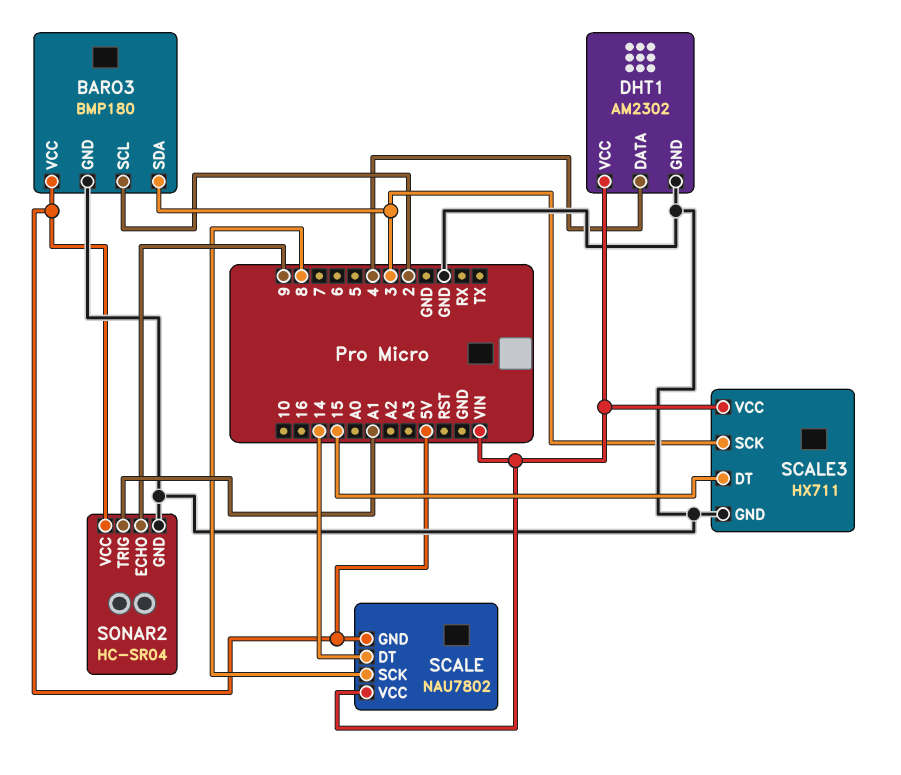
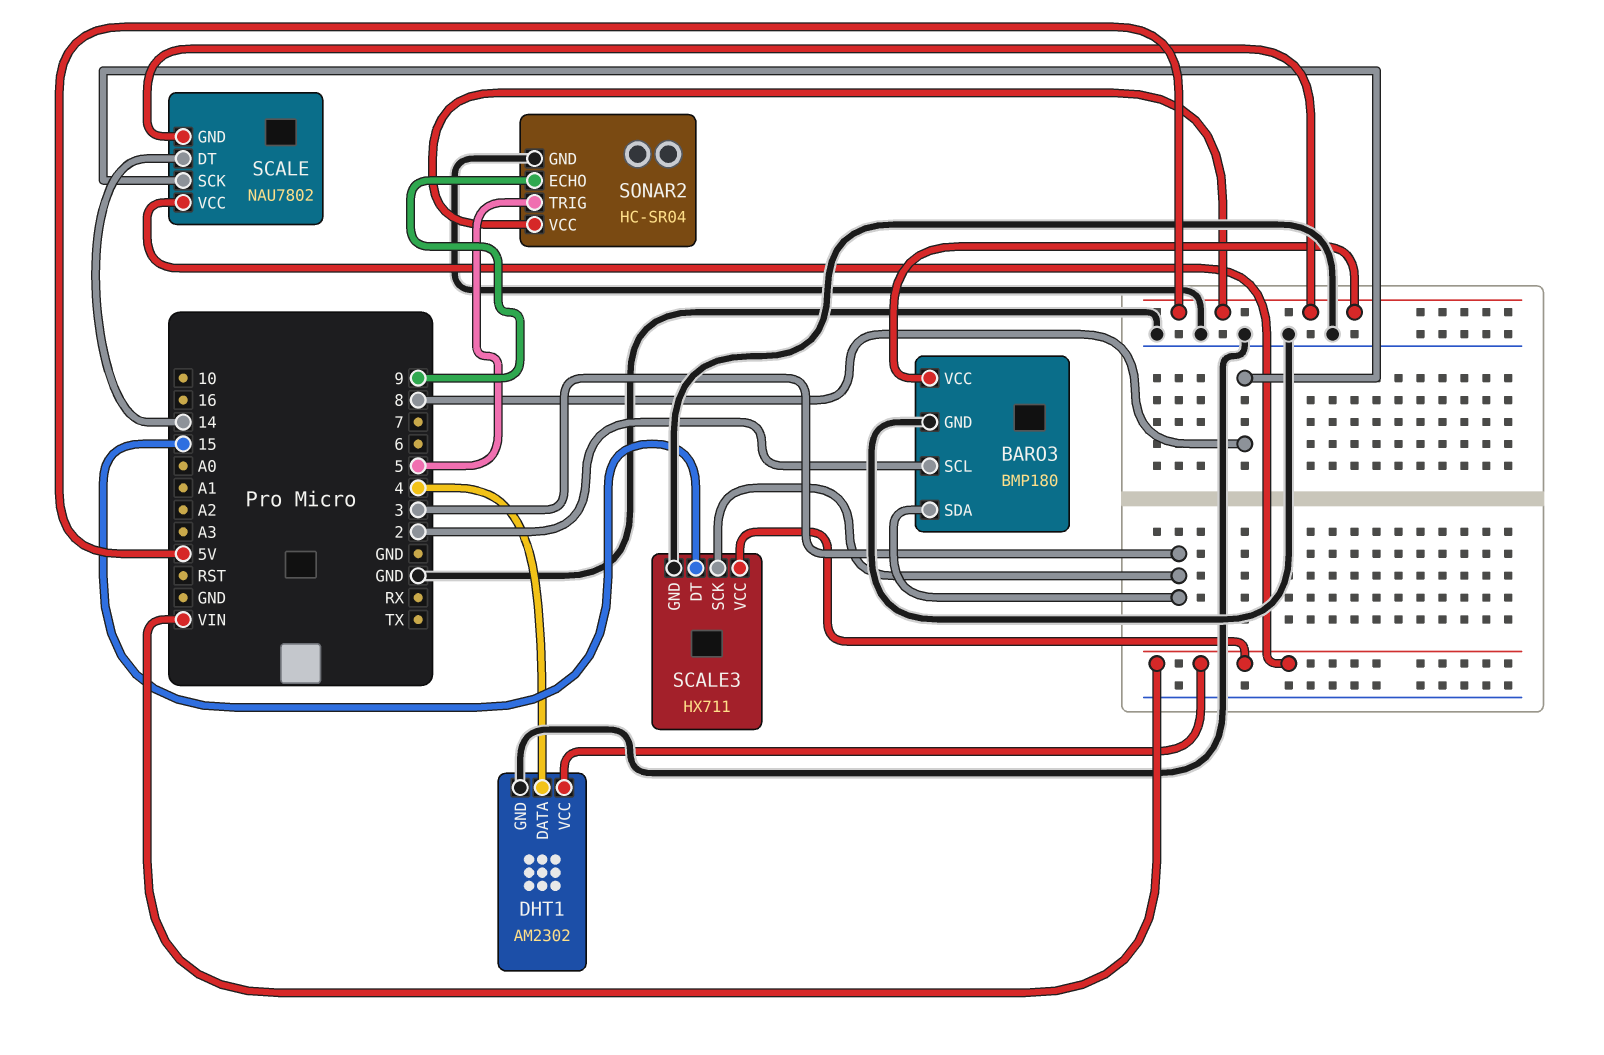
SONAR2 pin TRIG: A1 -> 5

